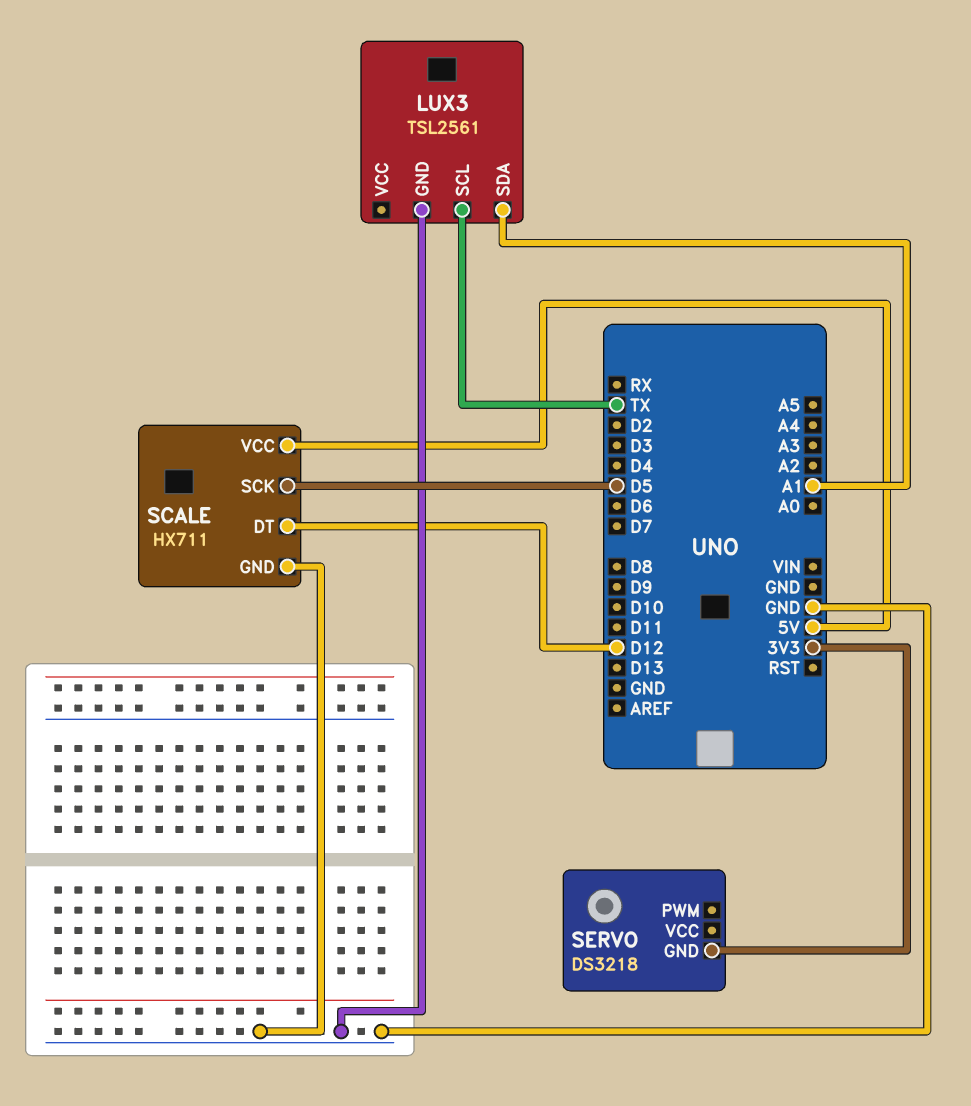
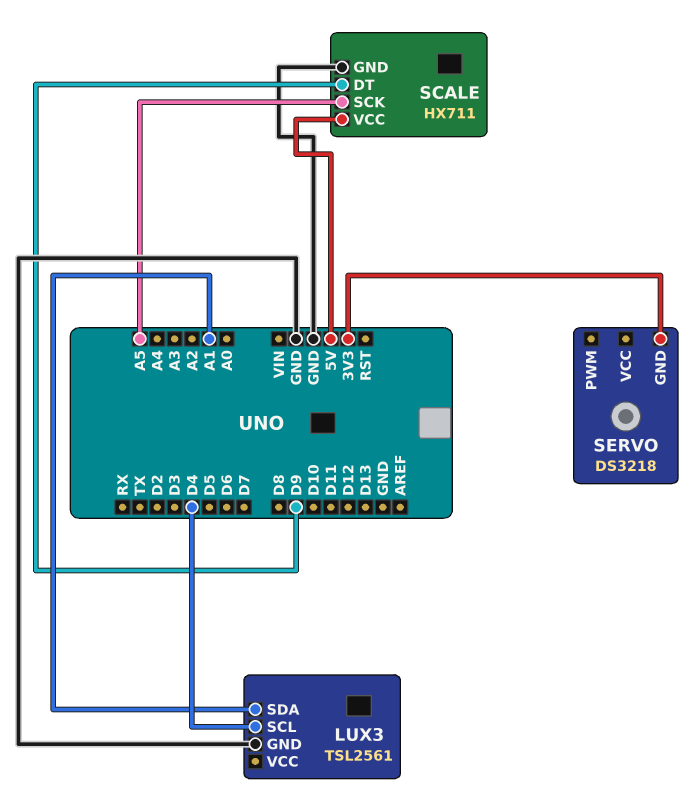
LUX3 pin SCL: TX -> D4
SCALE pin DT: D12 -> D9
SCALE pin SCK: D5 -> A5

